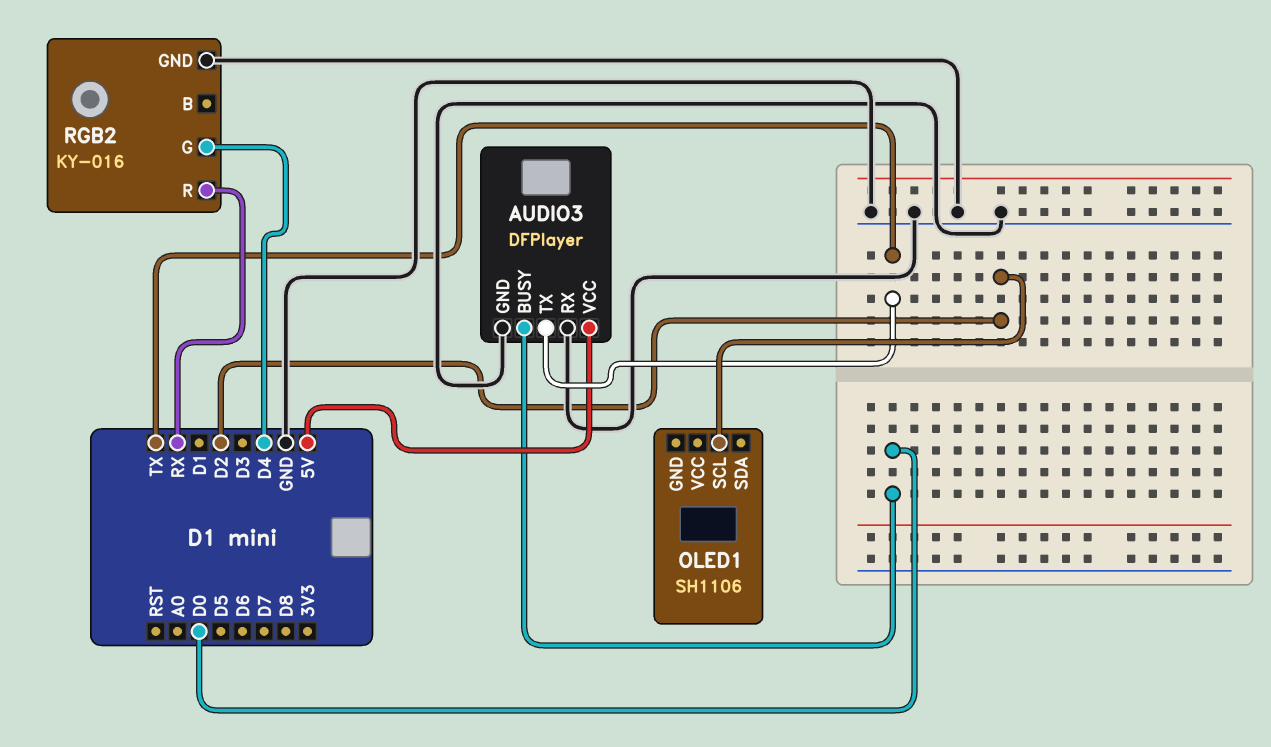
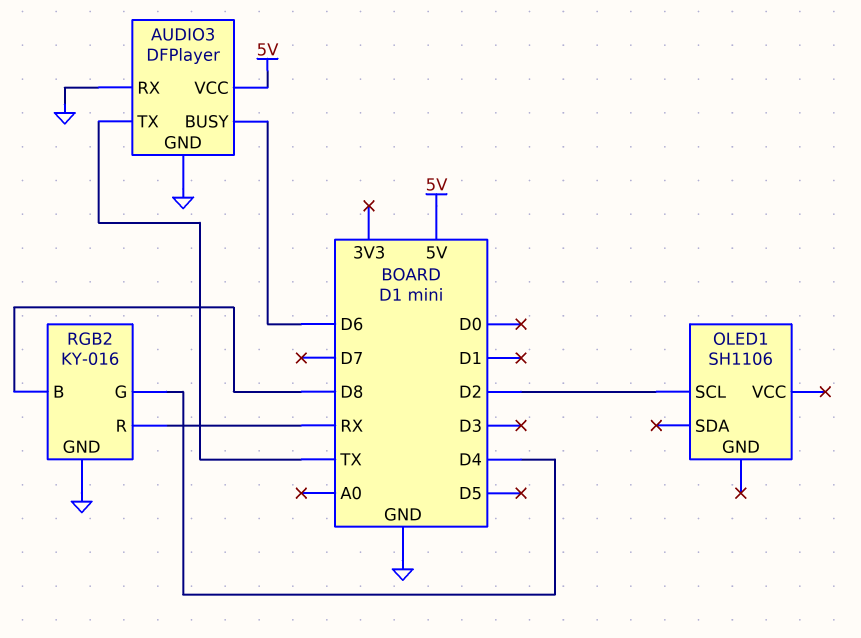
AUDIO3 pin BUSY: D0 -> D6
RGB2 pin B: none -> D8

